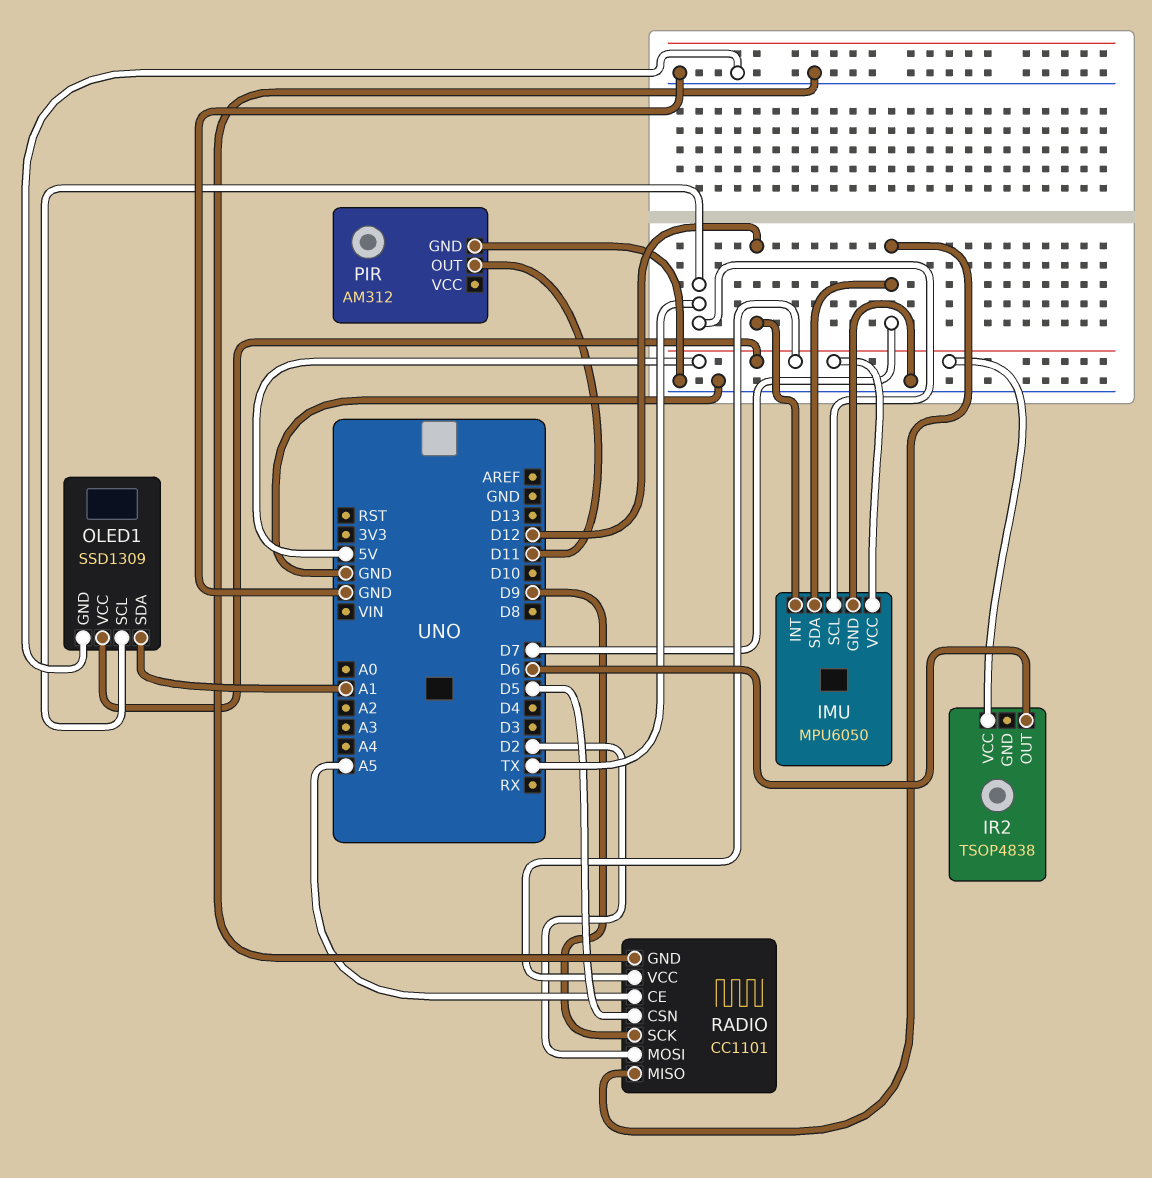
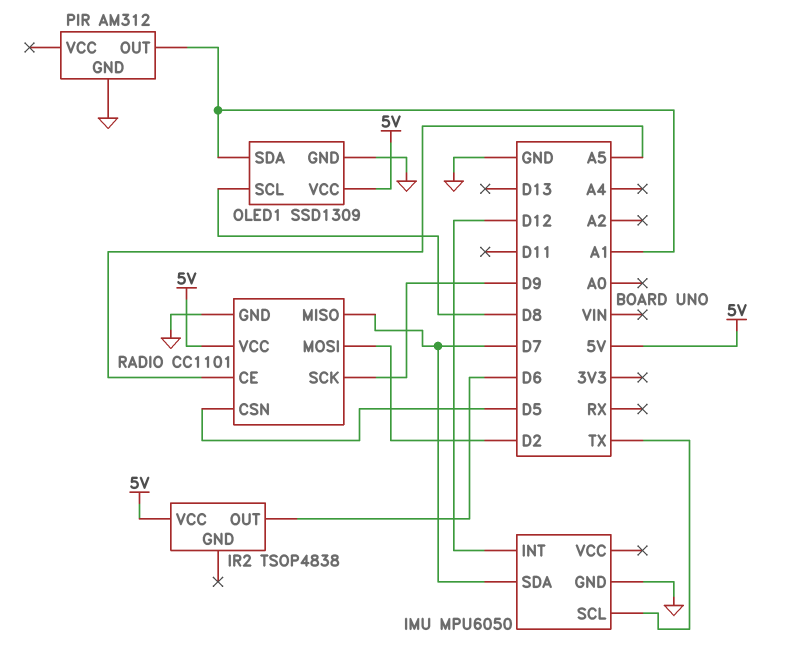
IMU pin VCC: 5V -> none
OLED1 pin SCL: TX -> D8
PIR pin OUT: D11 -> A1

